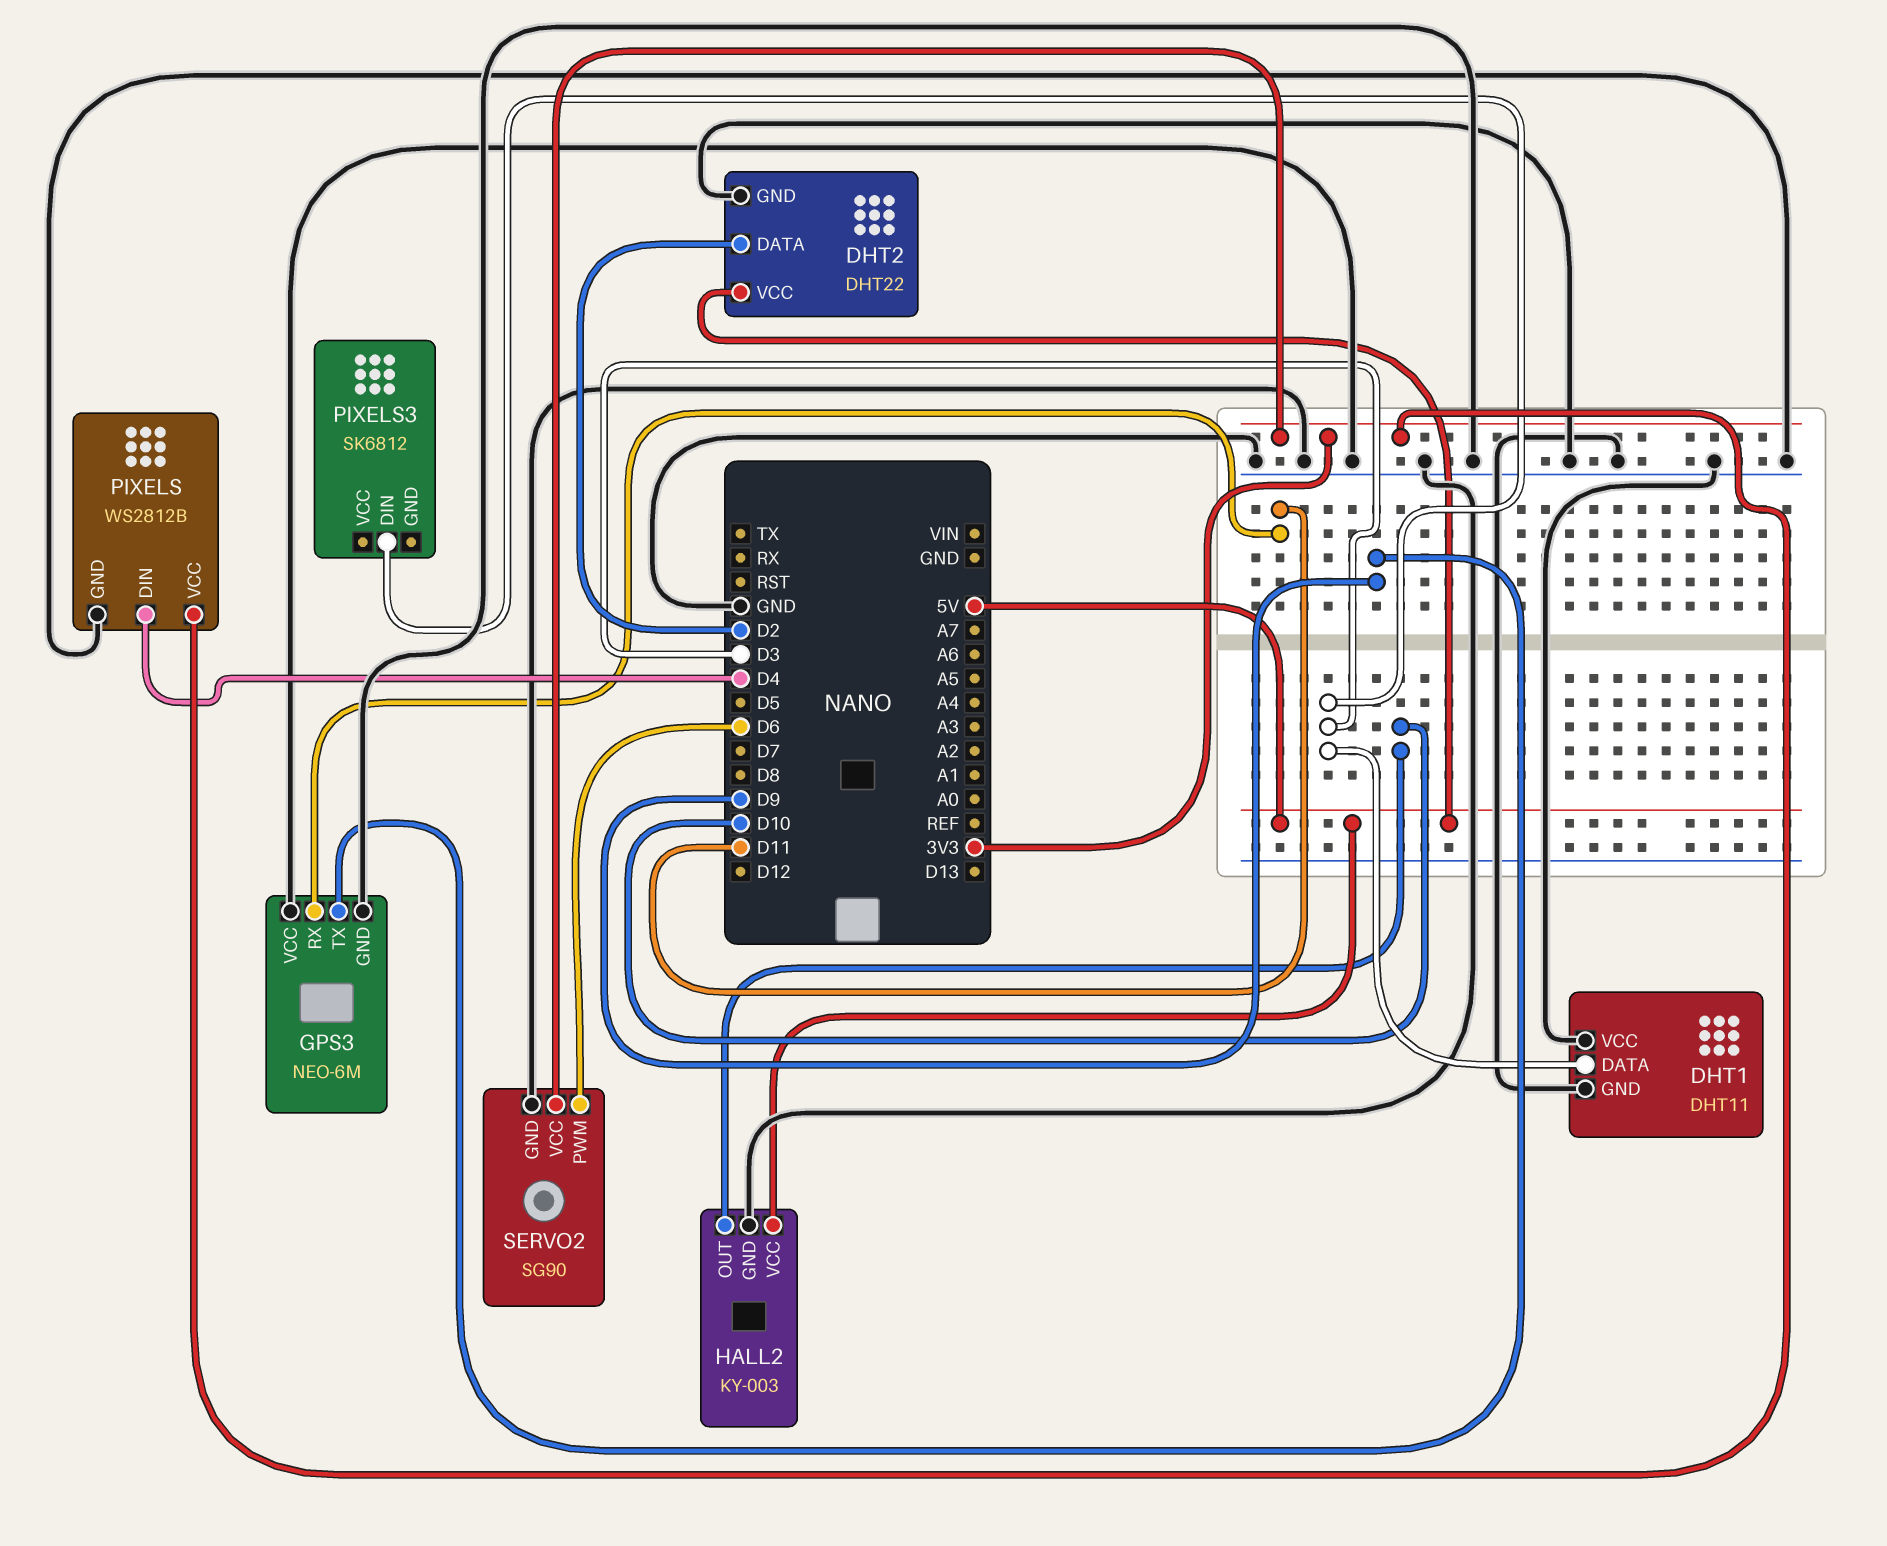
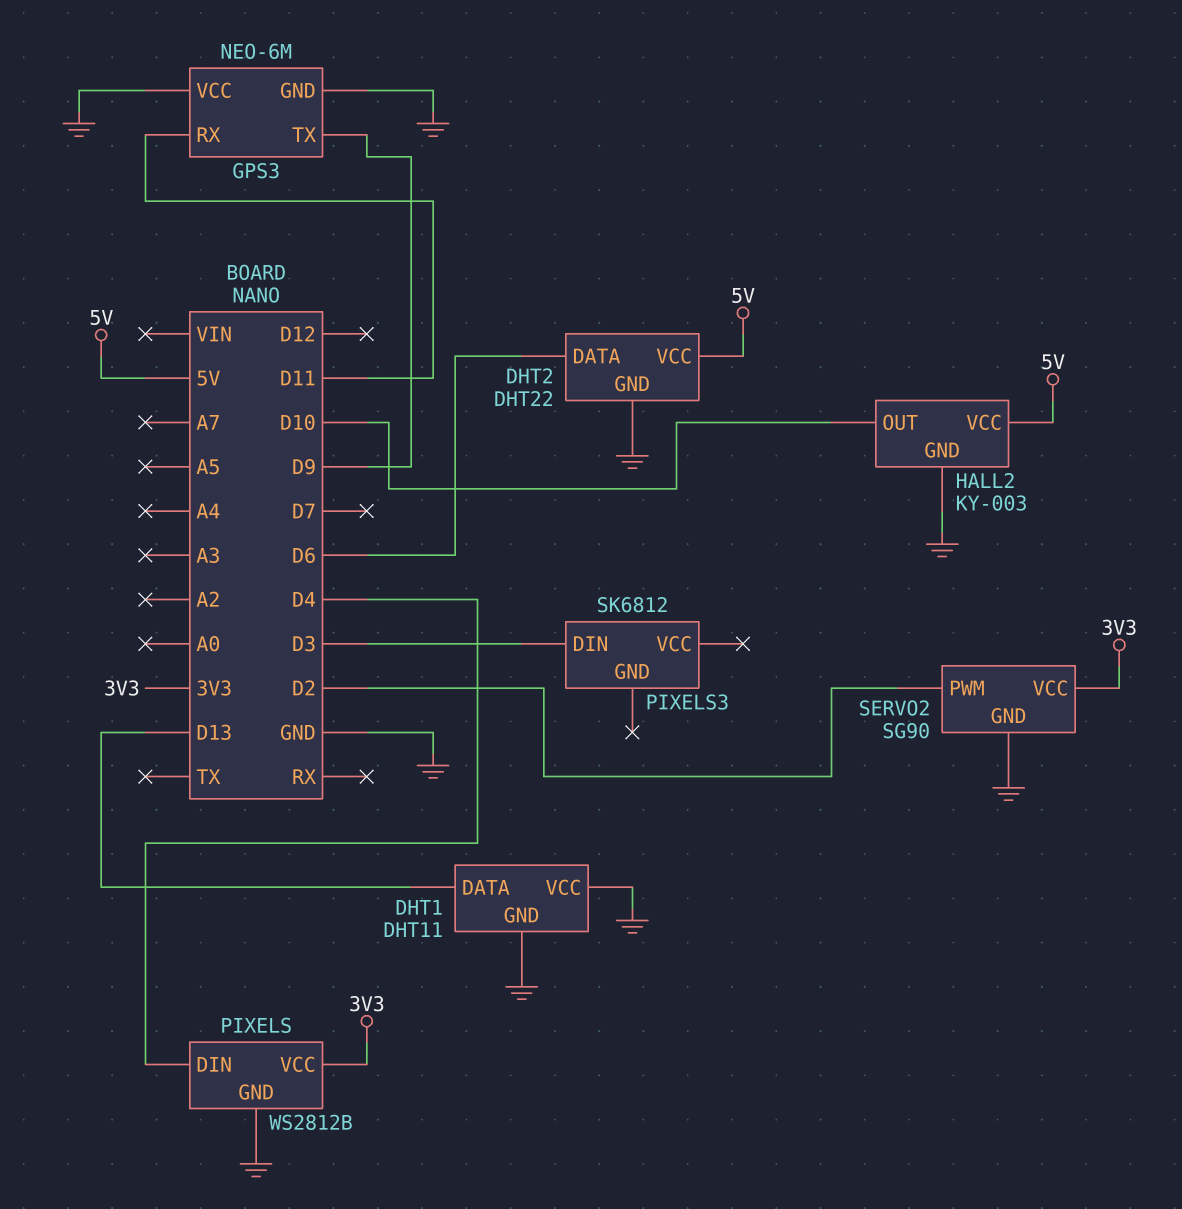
DHT1 pin DATA: D3 -> D13
DHT2 pin DATA: D2 -> D6
SERVO2 pin PWM: D6 -> D2

